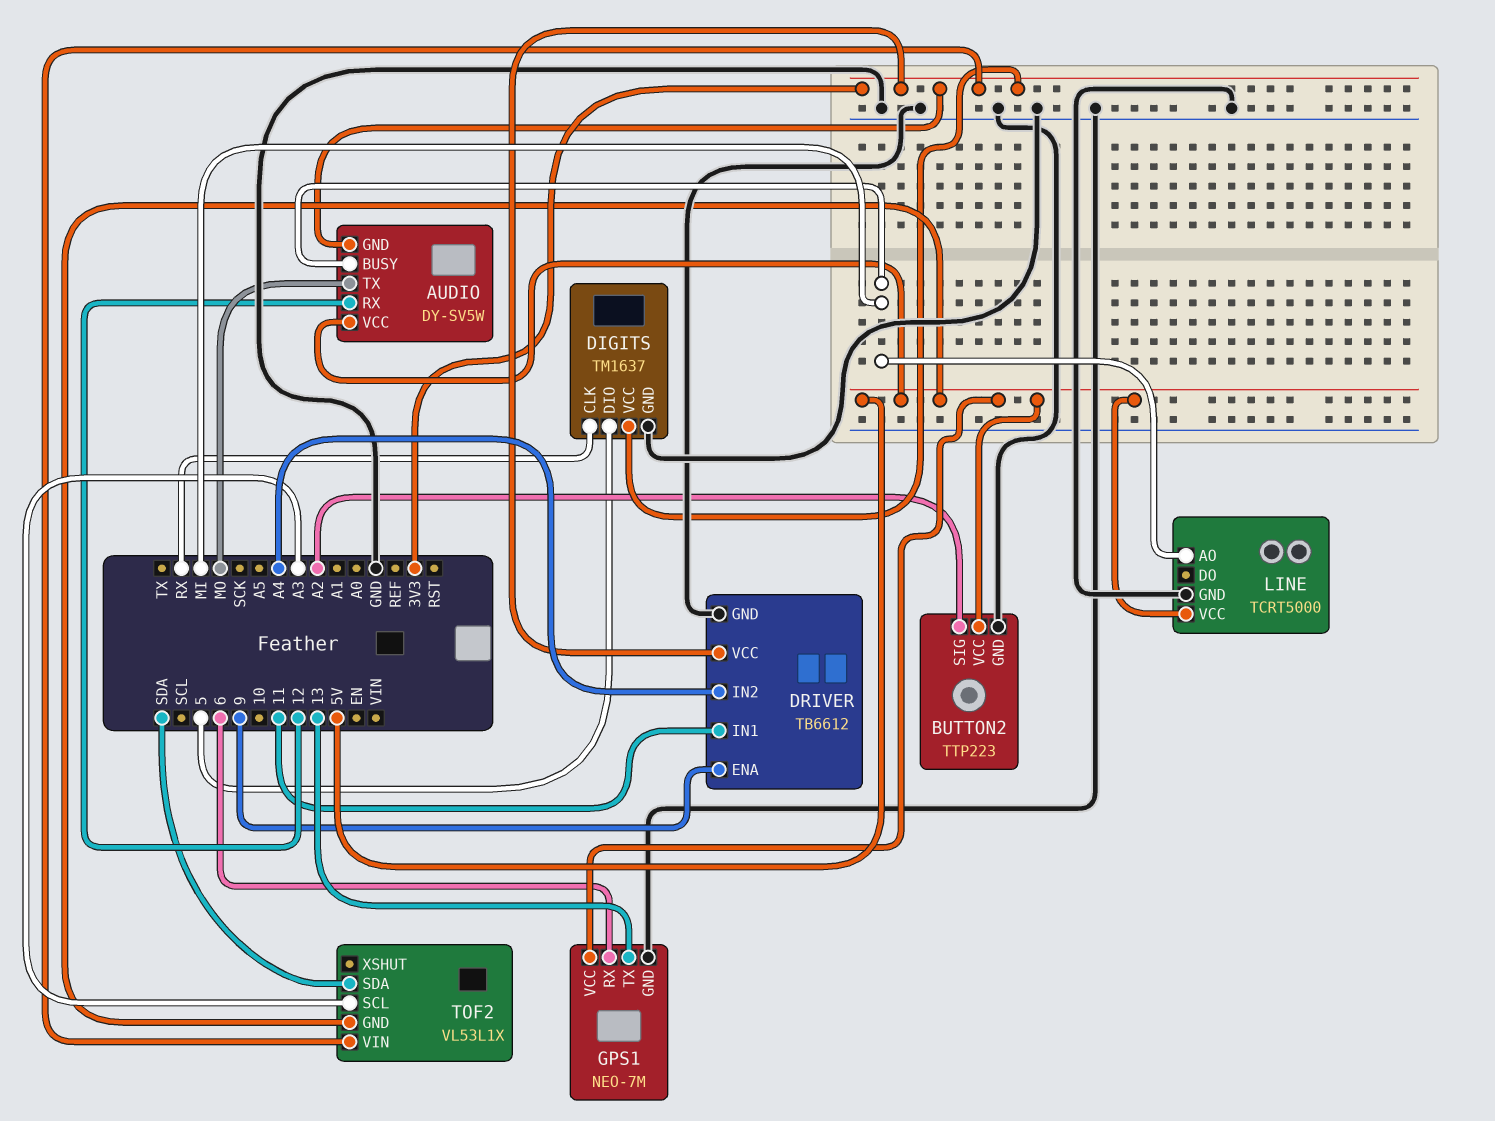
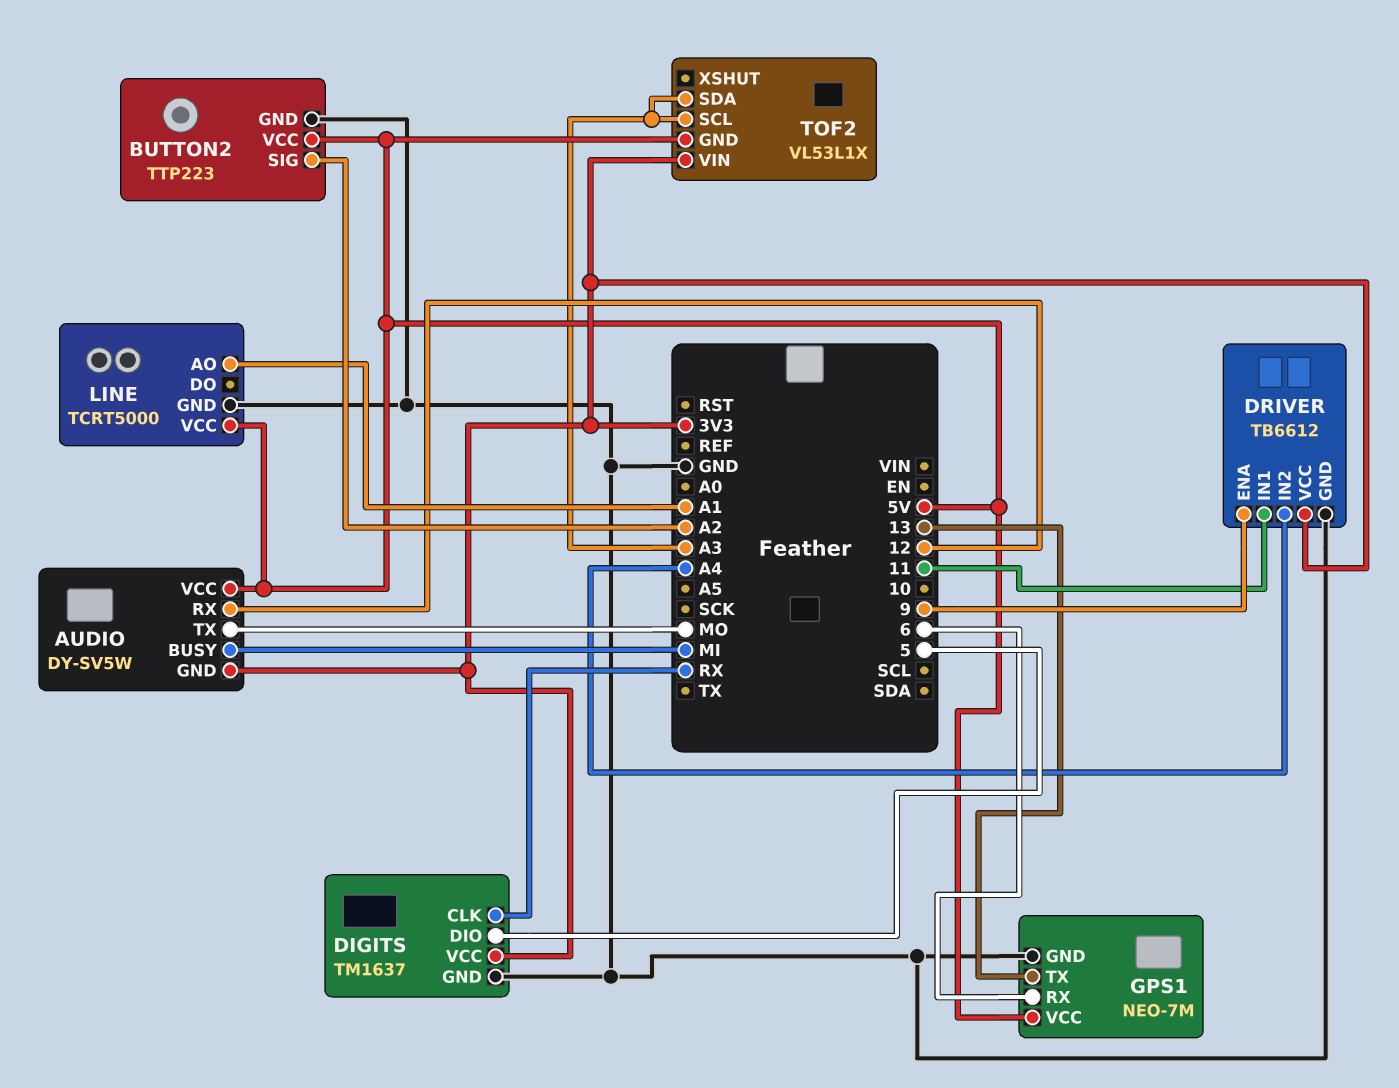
LINE pin AO: MI -> A1
TOF2 pin SDA: SDA -> A3

